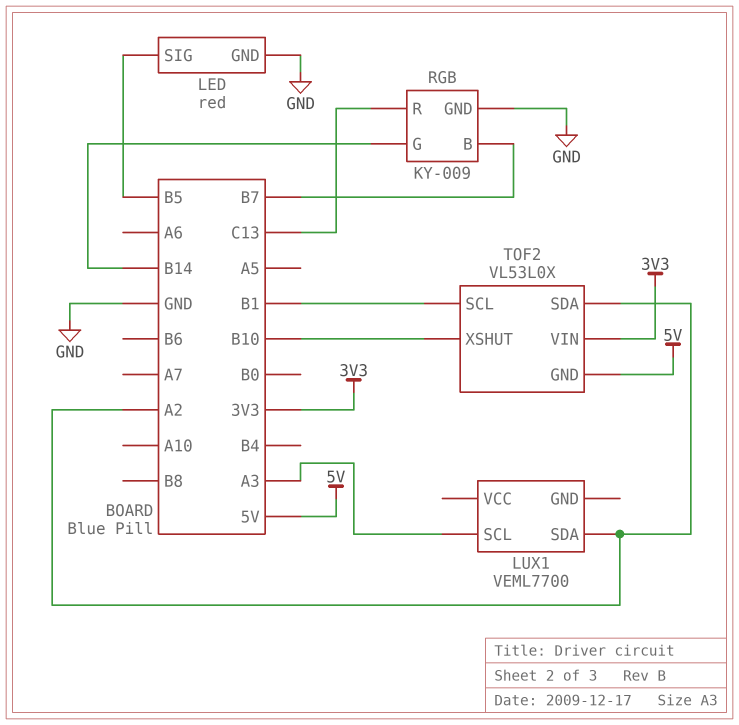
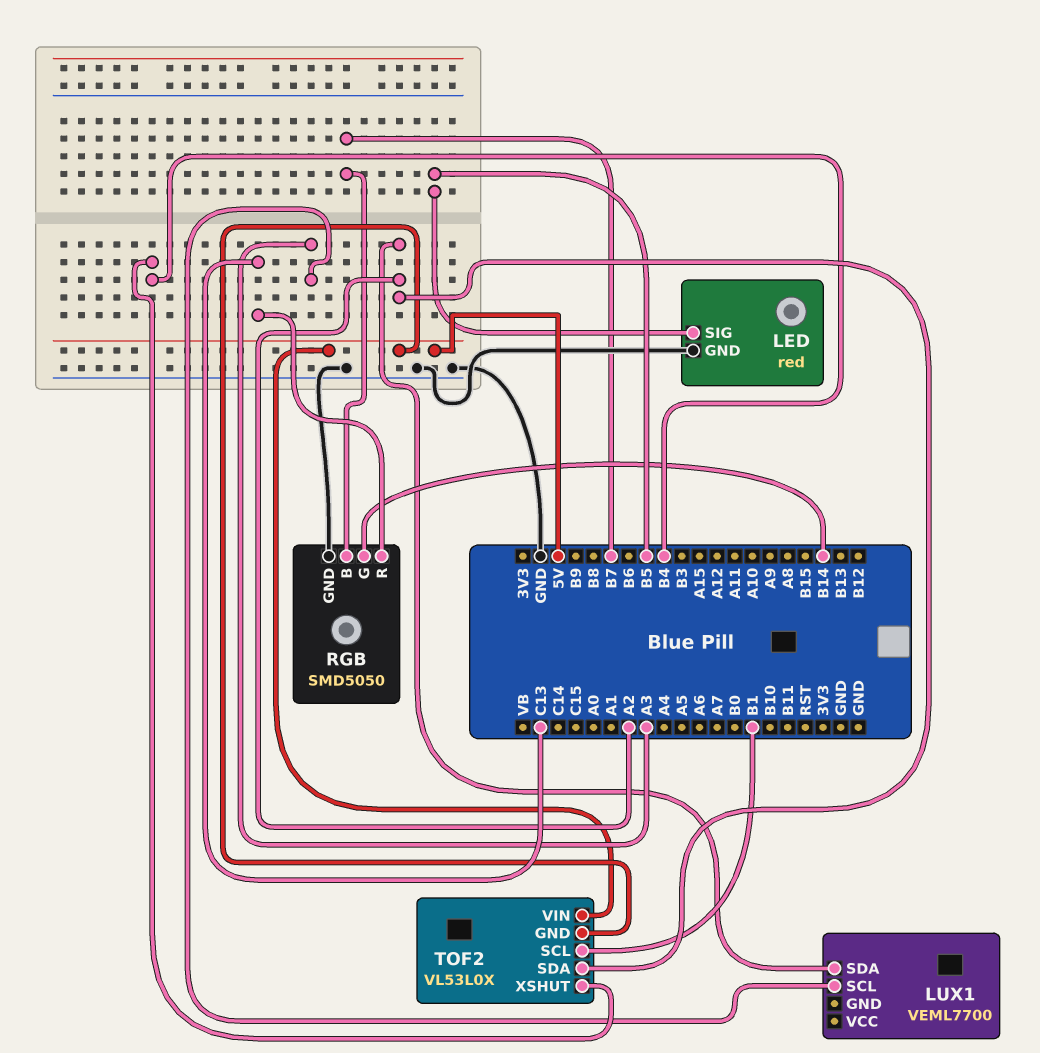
RGB: KY-009 -> SMD5050
TOF2 pin VIN: 3V3 -> 5V
TOF2 pin XSHUT: B10 -> B4

